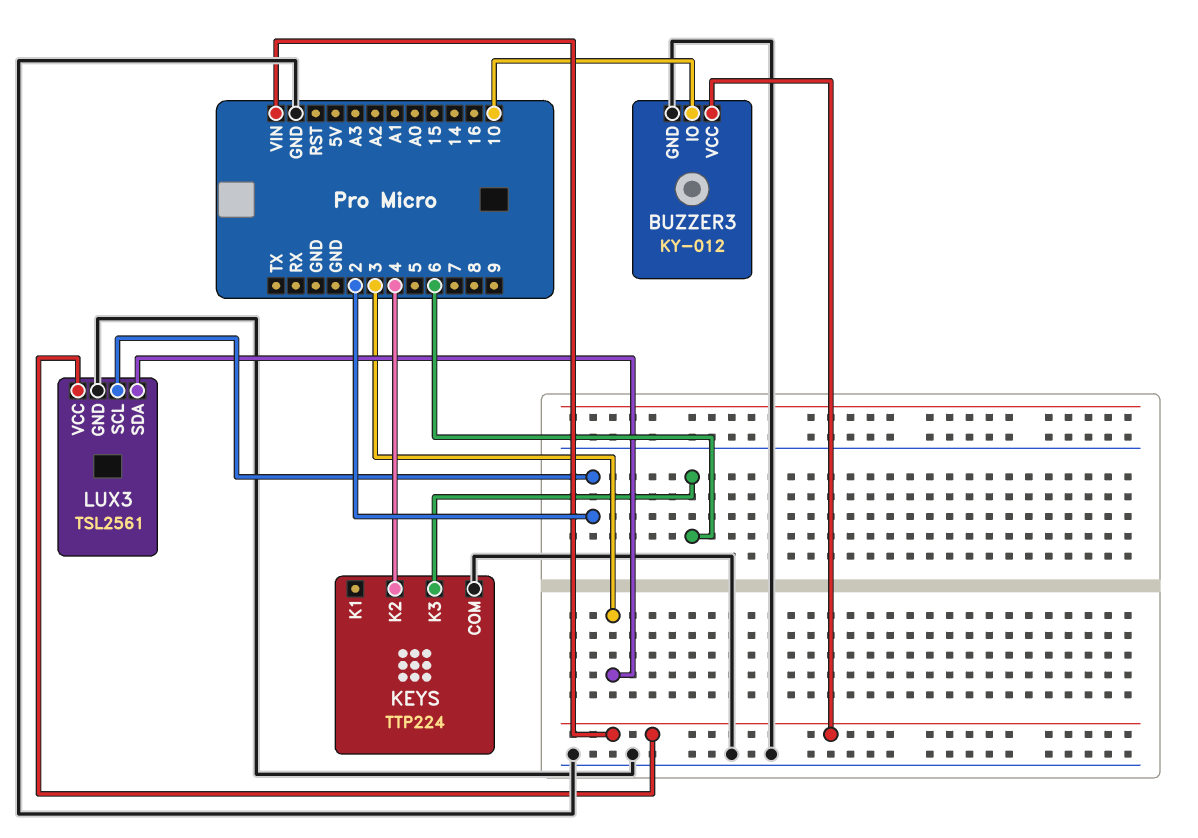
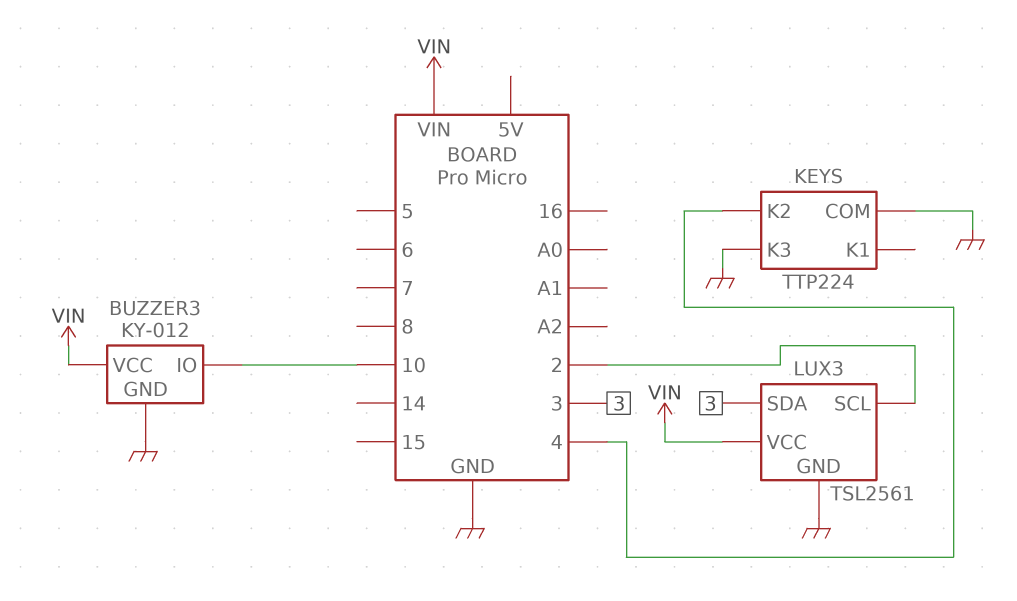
KEYS pin K3: 6 -> GND

